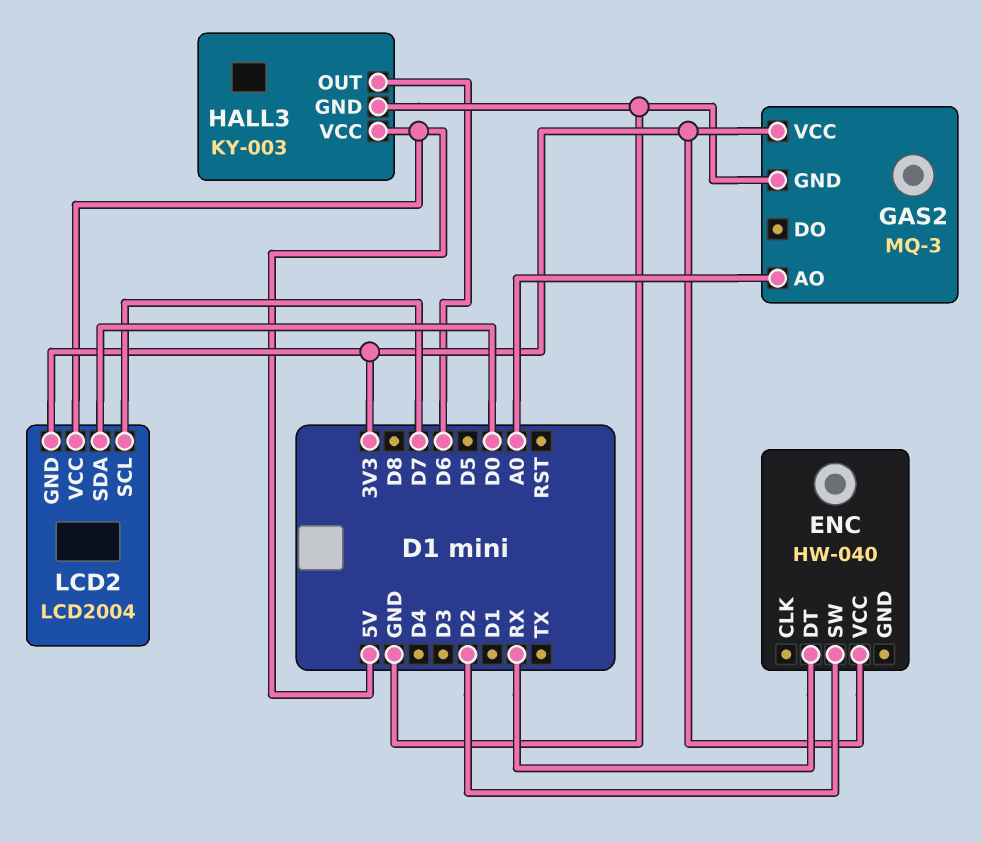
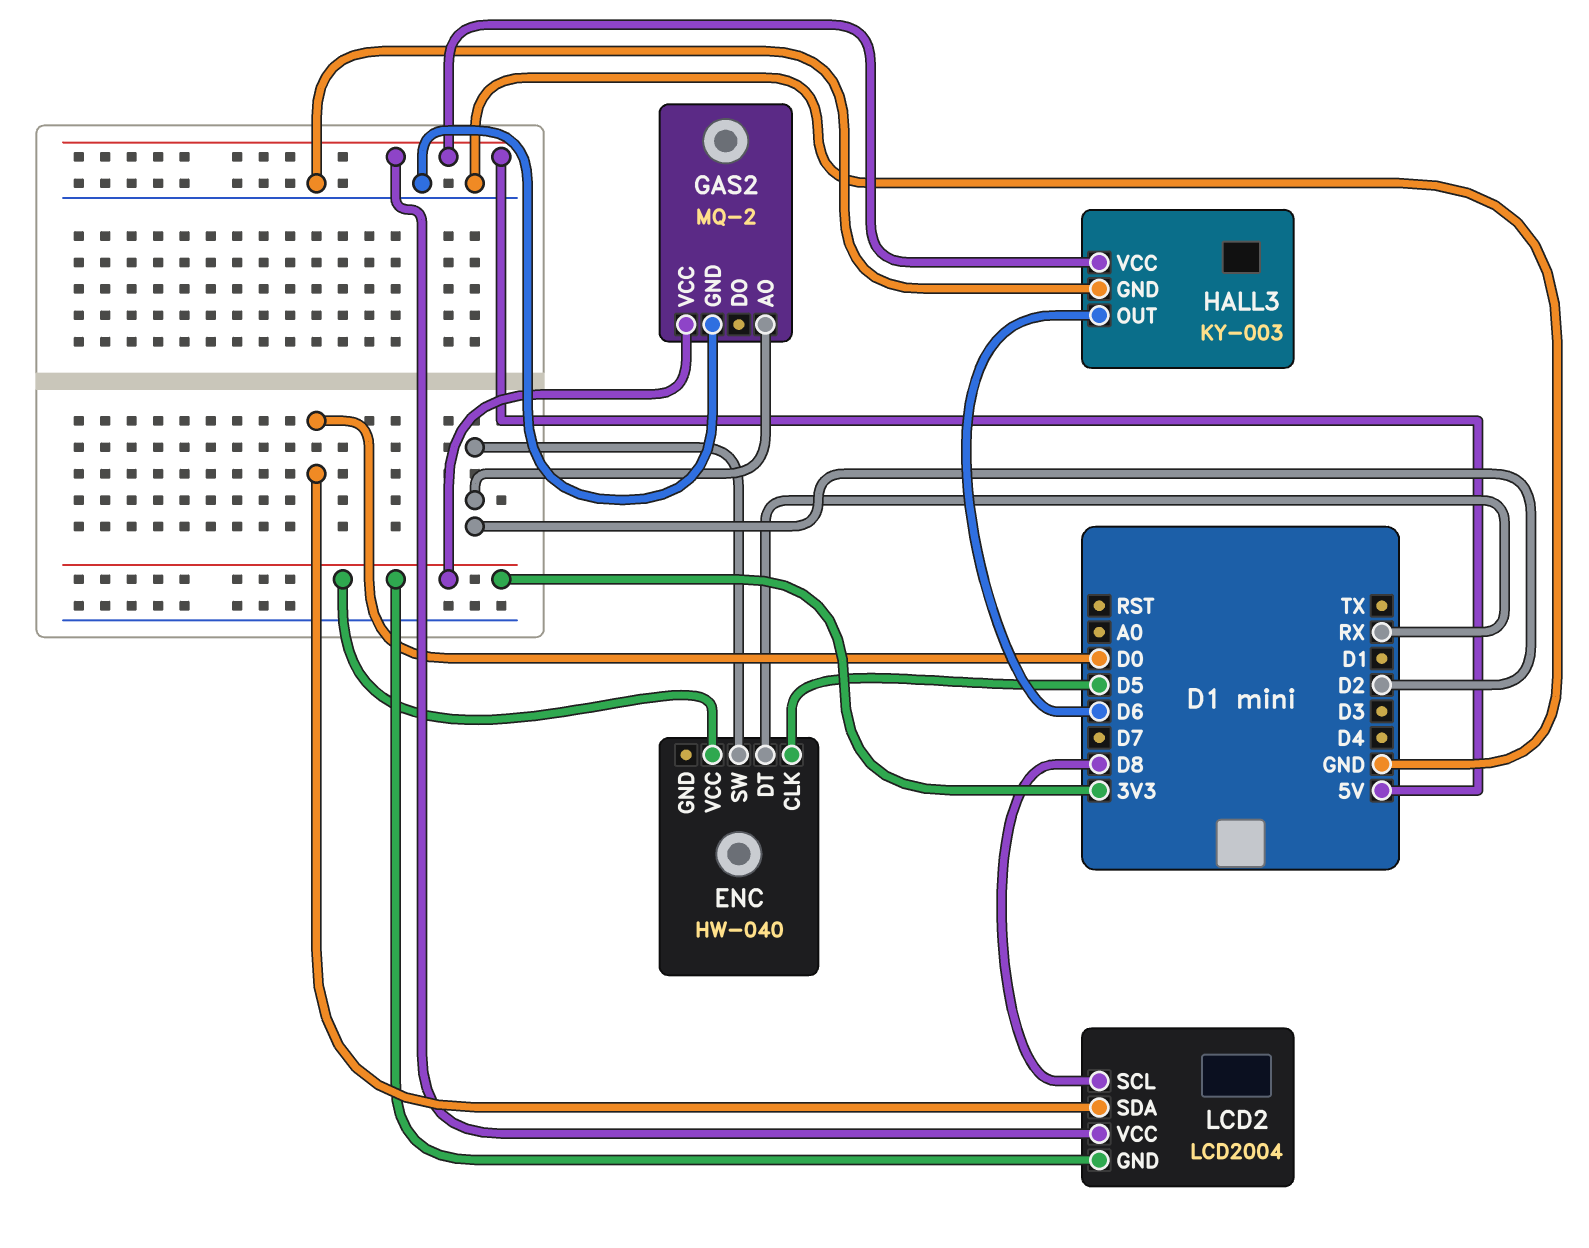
ENC pin CLK: none -> D5
GAS2: MQ-3 -> MQ-2
GAS2 pin AO: A0 -> D2
LCD2 pin SCL: D7 -> D8

